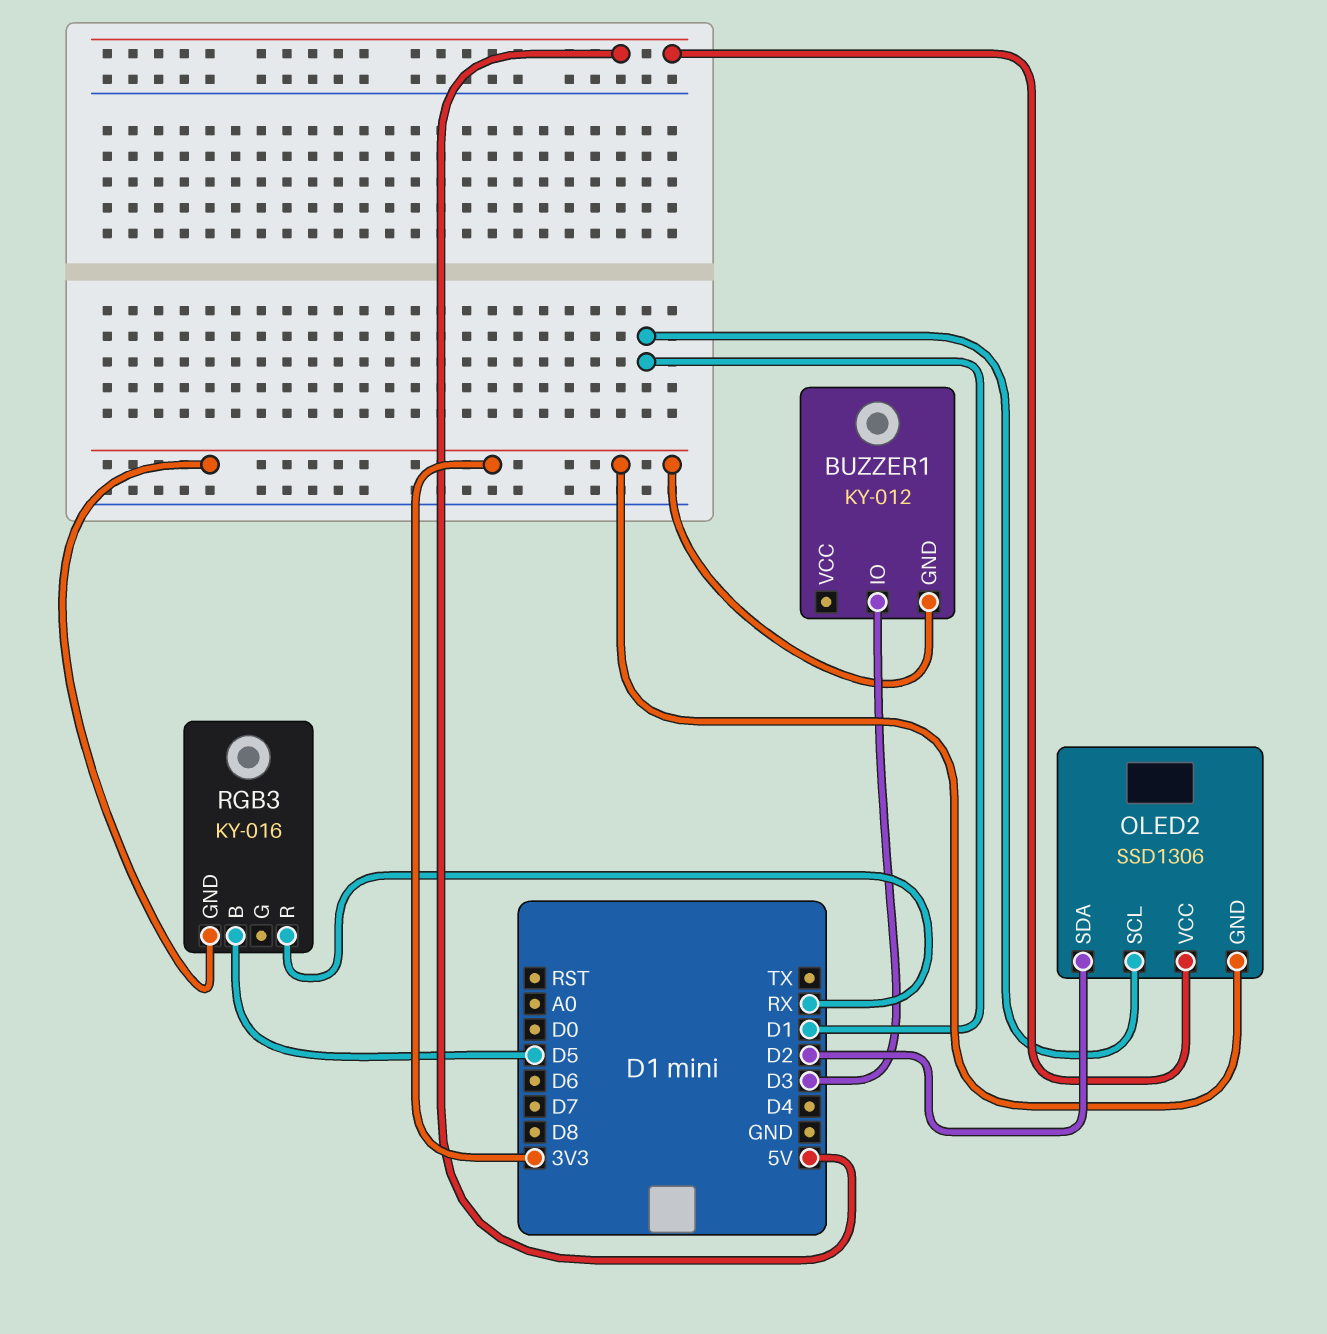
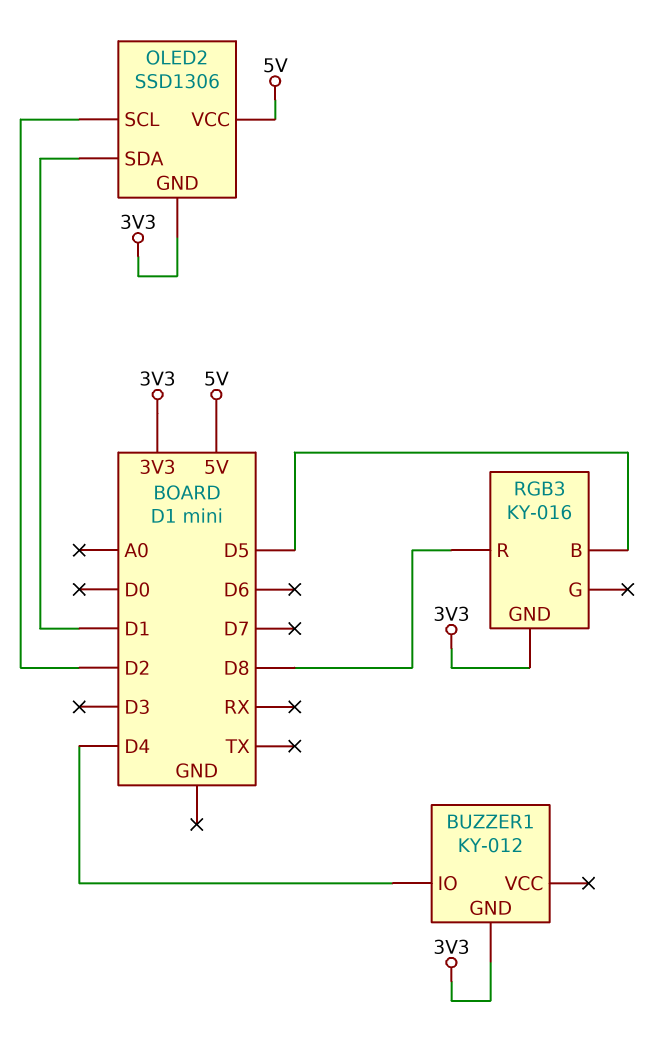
BUZZER1 pin IO: D3 -> D4
OLED2 pin SCL: D1 -> D2
OLED2 pin SDA: D2 -> D1
RGB3 pin R: RX -> D8

